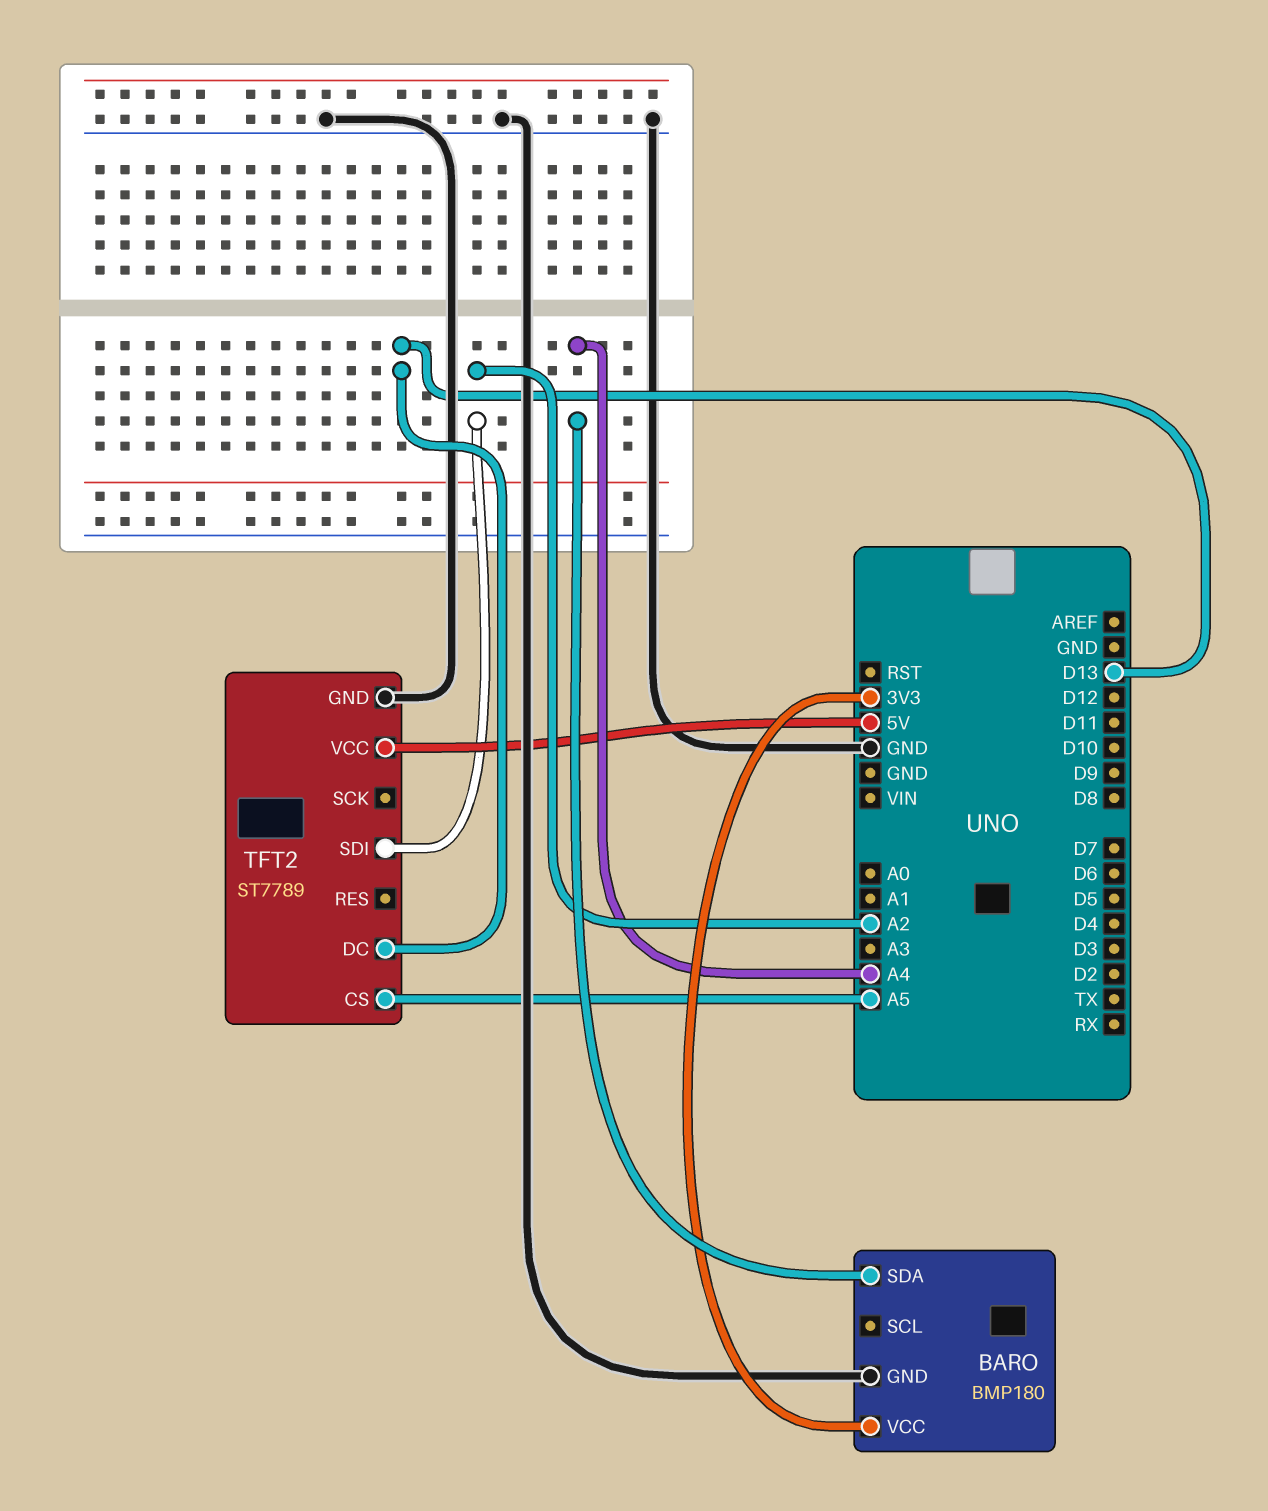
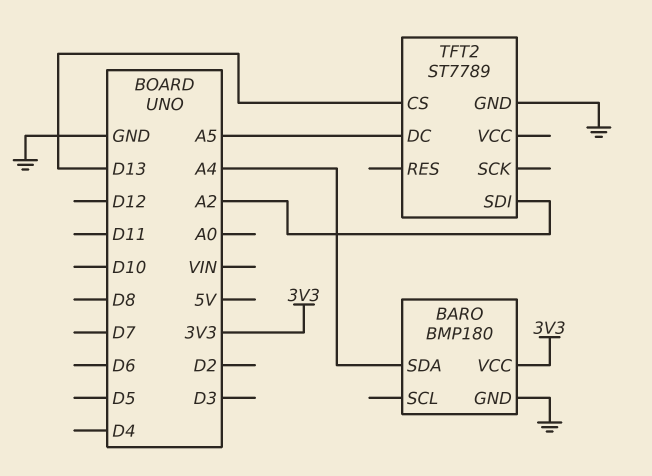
TFT2 pin CS: A5 -> D13
TFT2 pin DC: D13 -> A5
TFT2 pin VCC: 5V -> none

